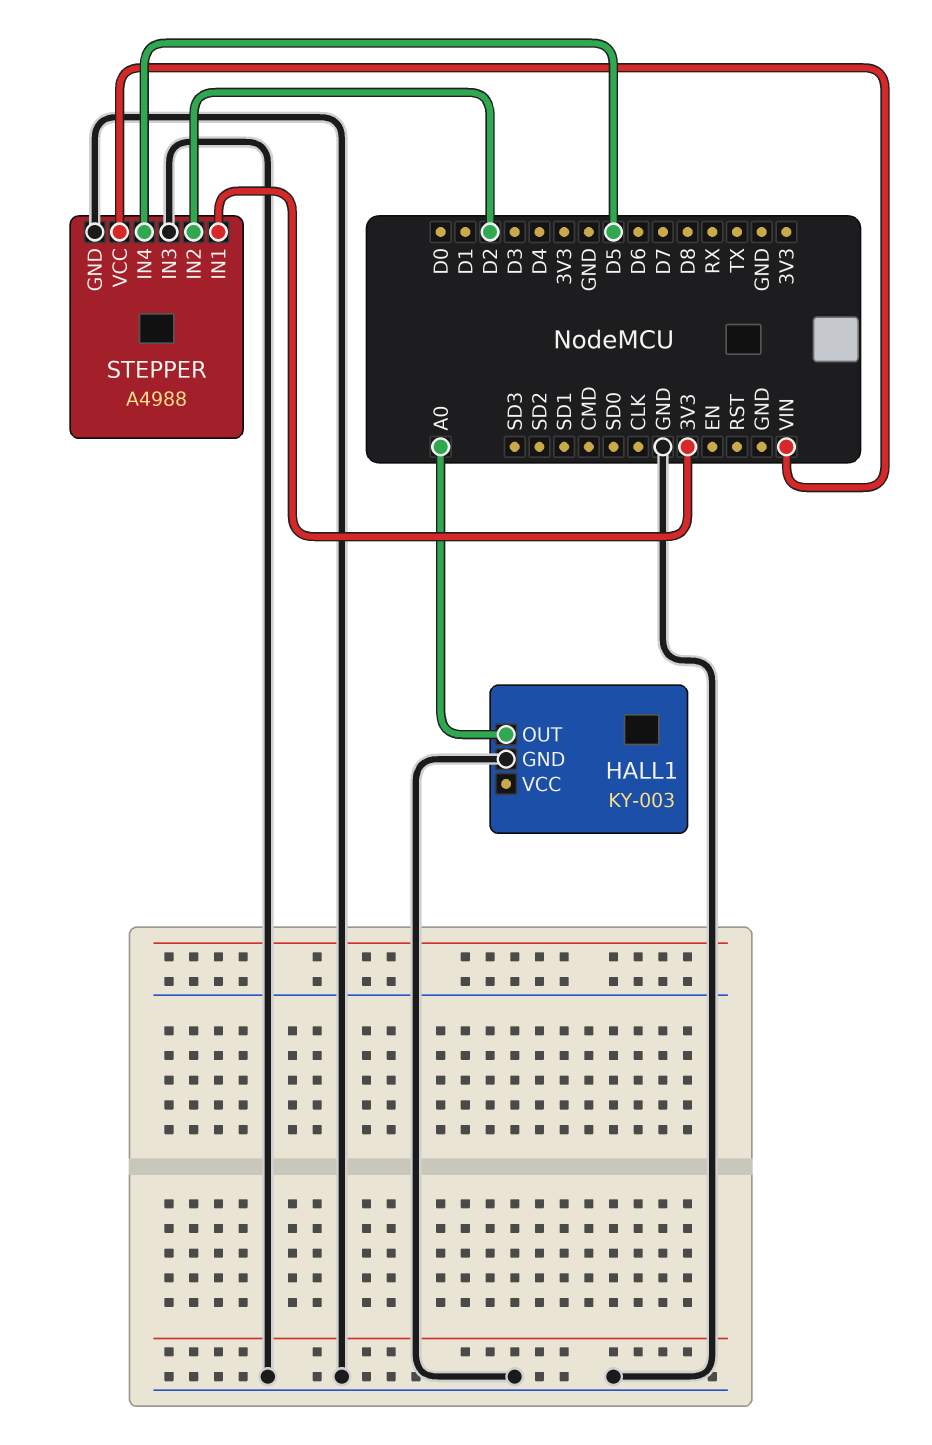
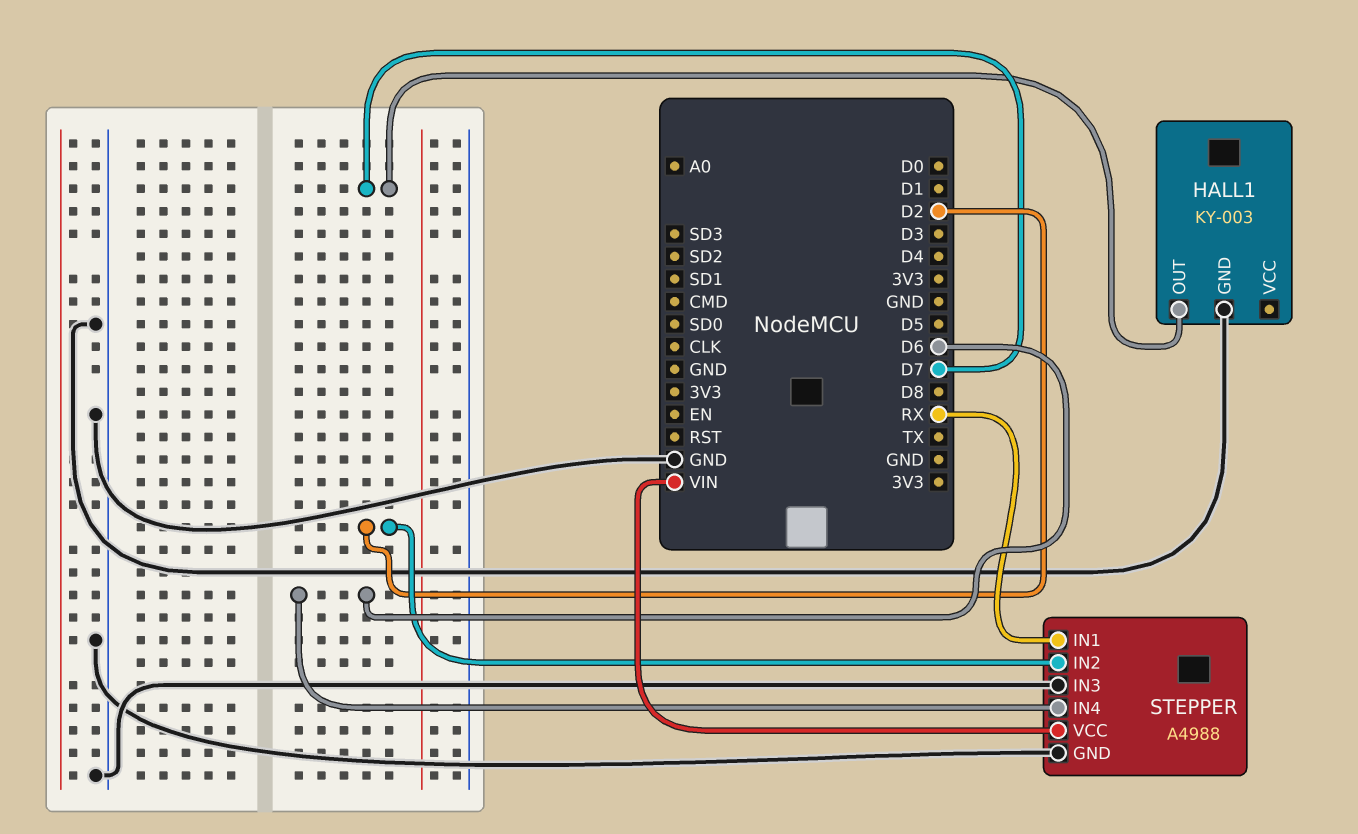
HALL1 pin OUT: A0 -> D7
STEPPER pin IN1: 3V3 -> RX
STEPPER pin IN4: D5 -> D6

